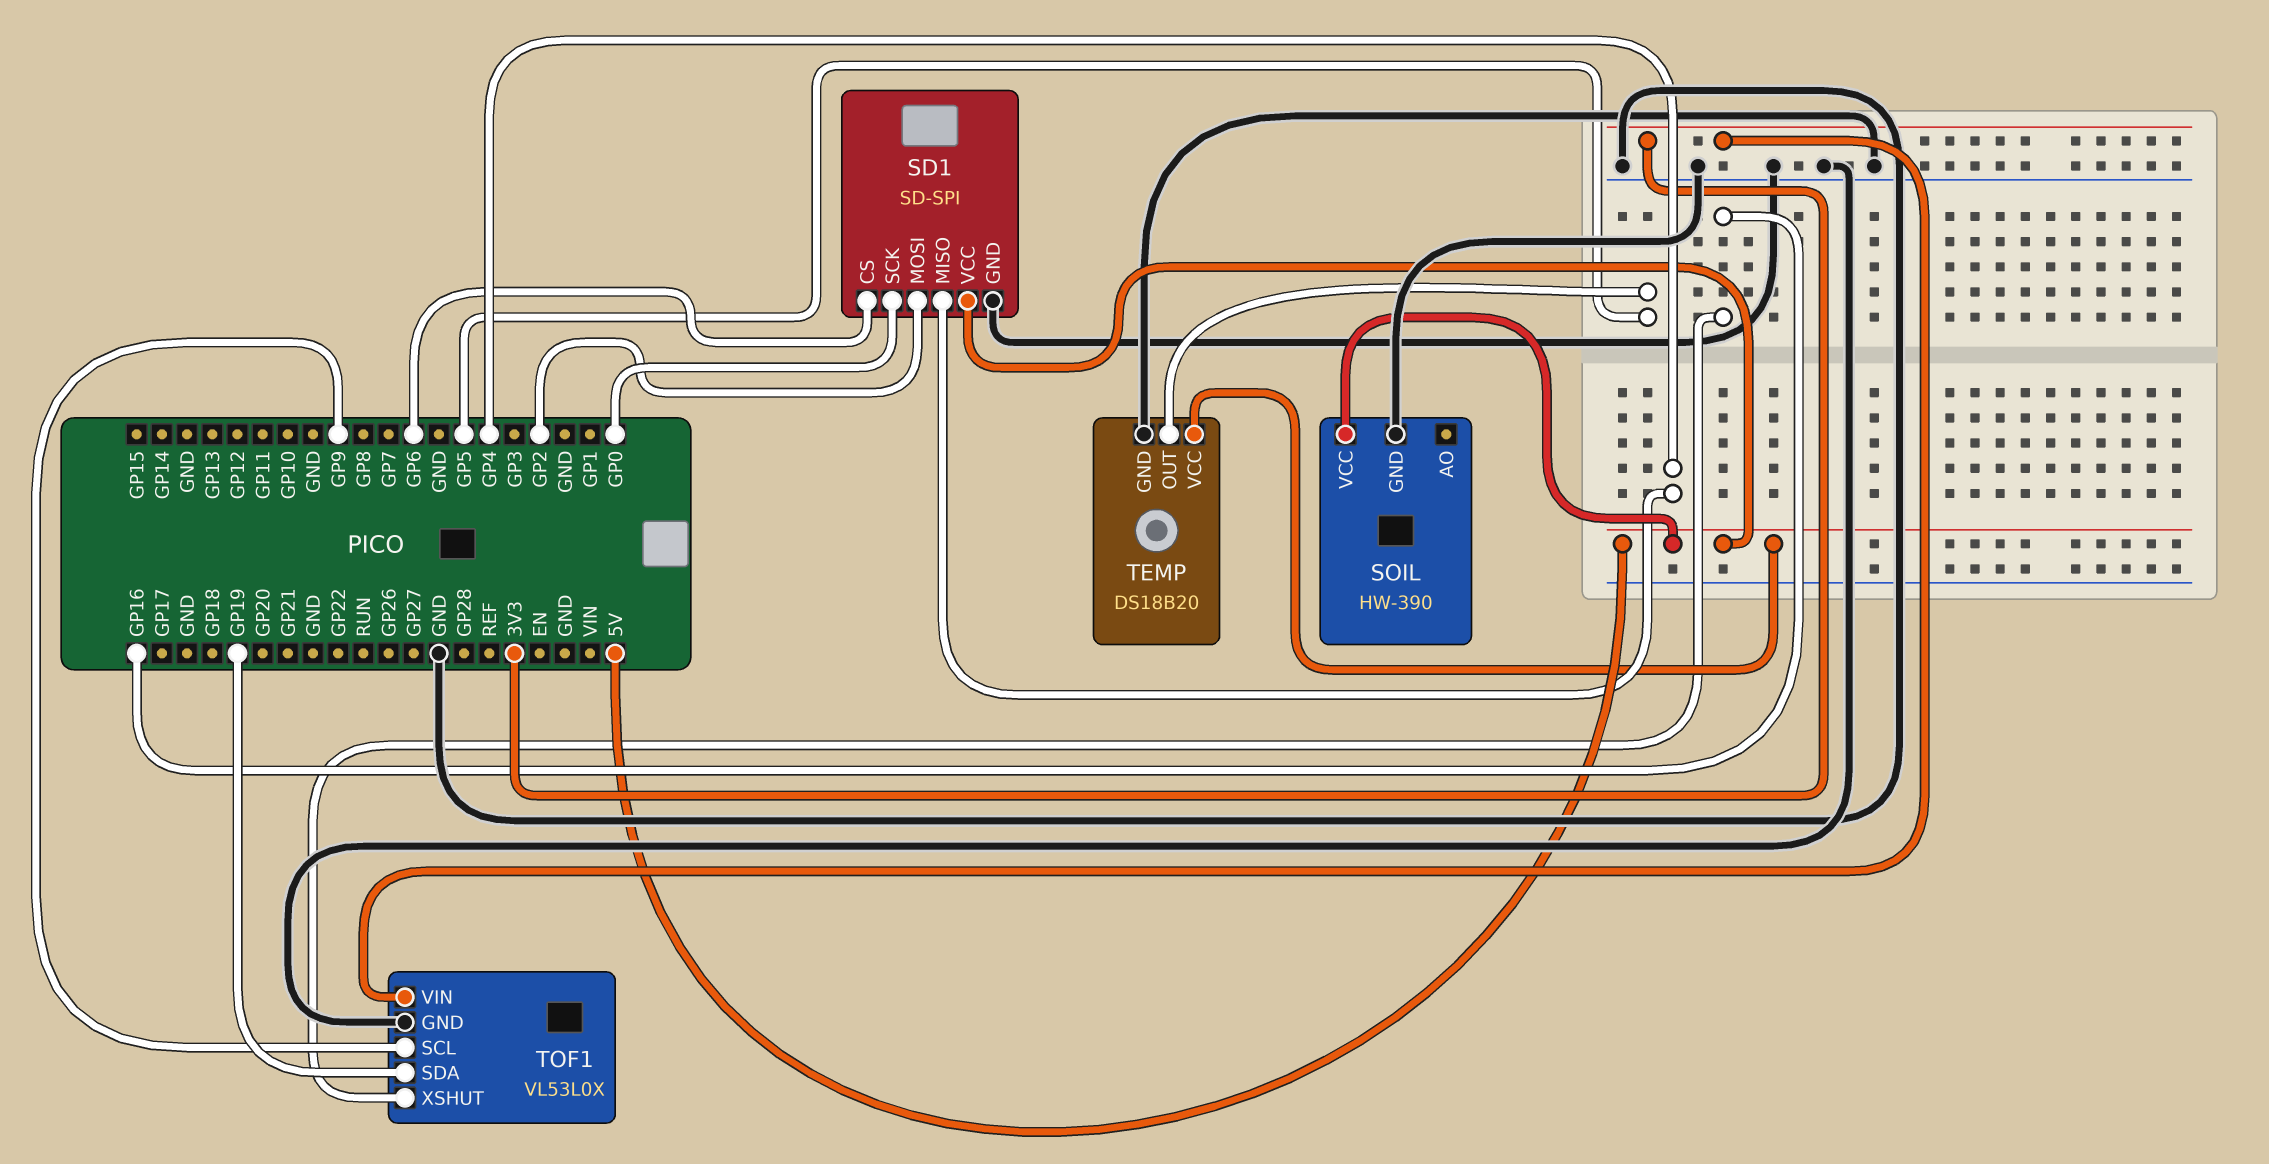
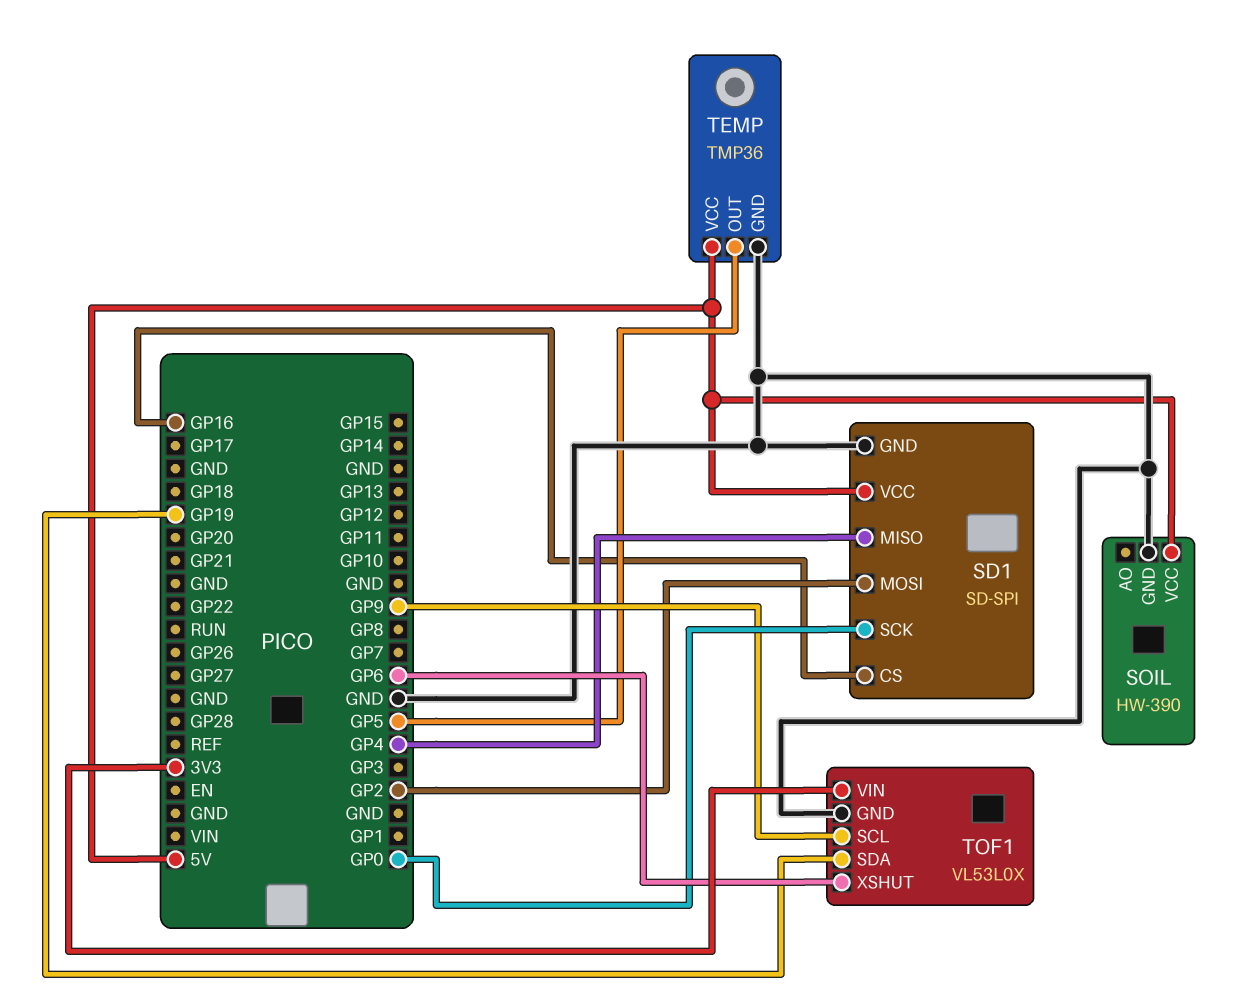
SD1 pin CS: GP6 -> GP16
TEMP: DS18B20 -> TMP36
TOF1 pin XSHUT: GP16 -> GP6

